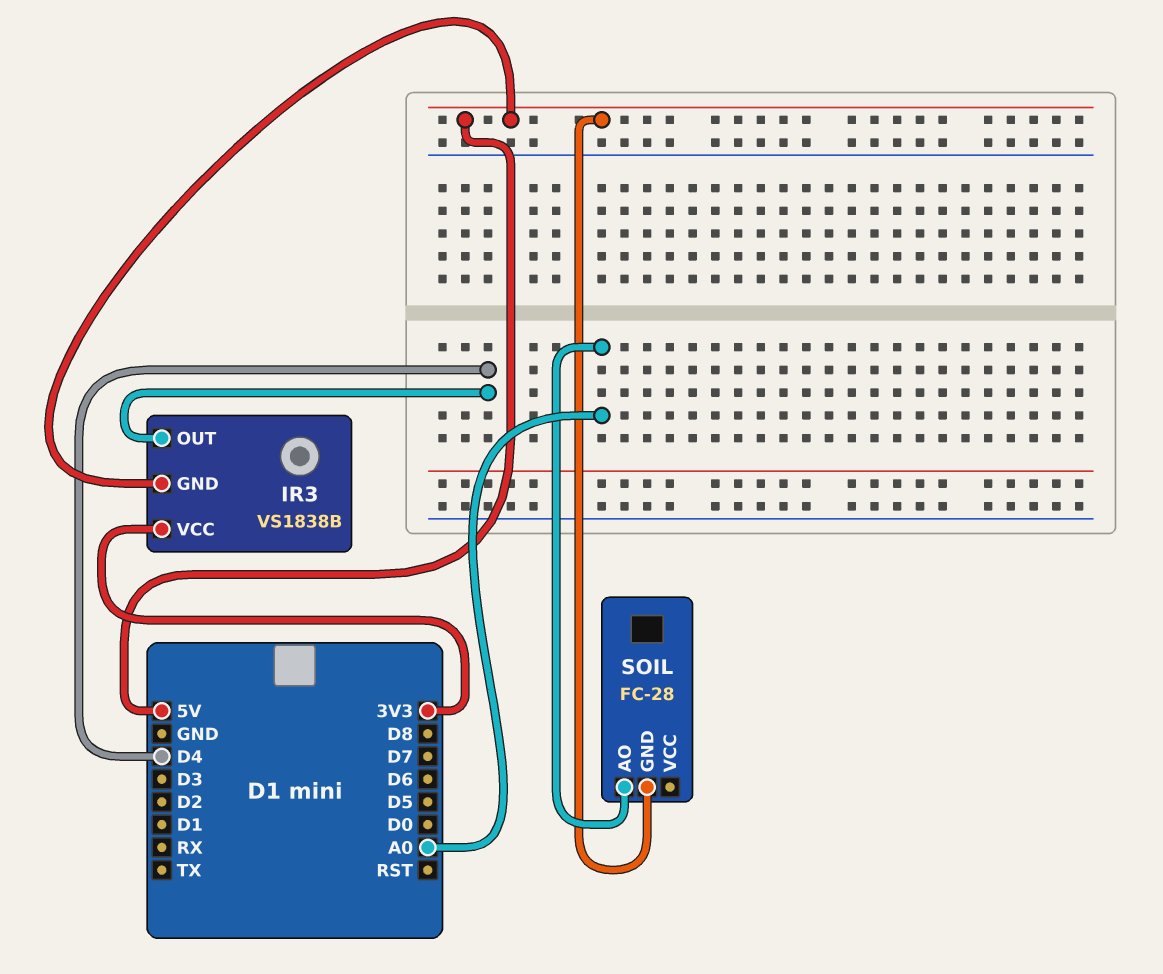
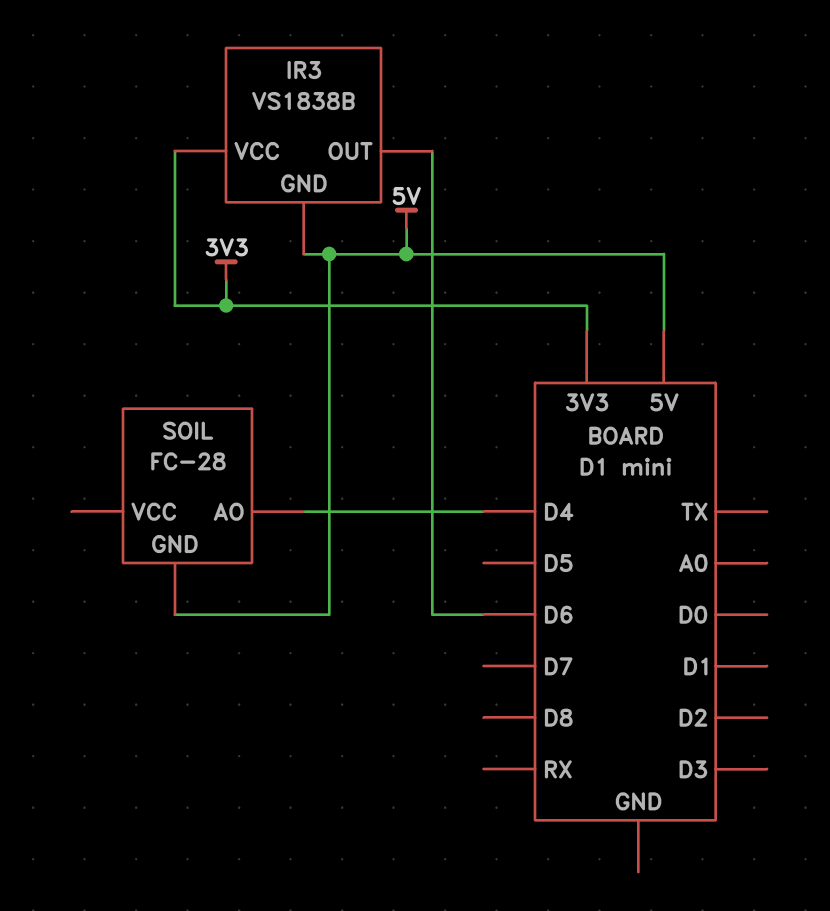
IR3 pin OUT: D4 -> D6
SOIL pin AO: A0 -> D4

